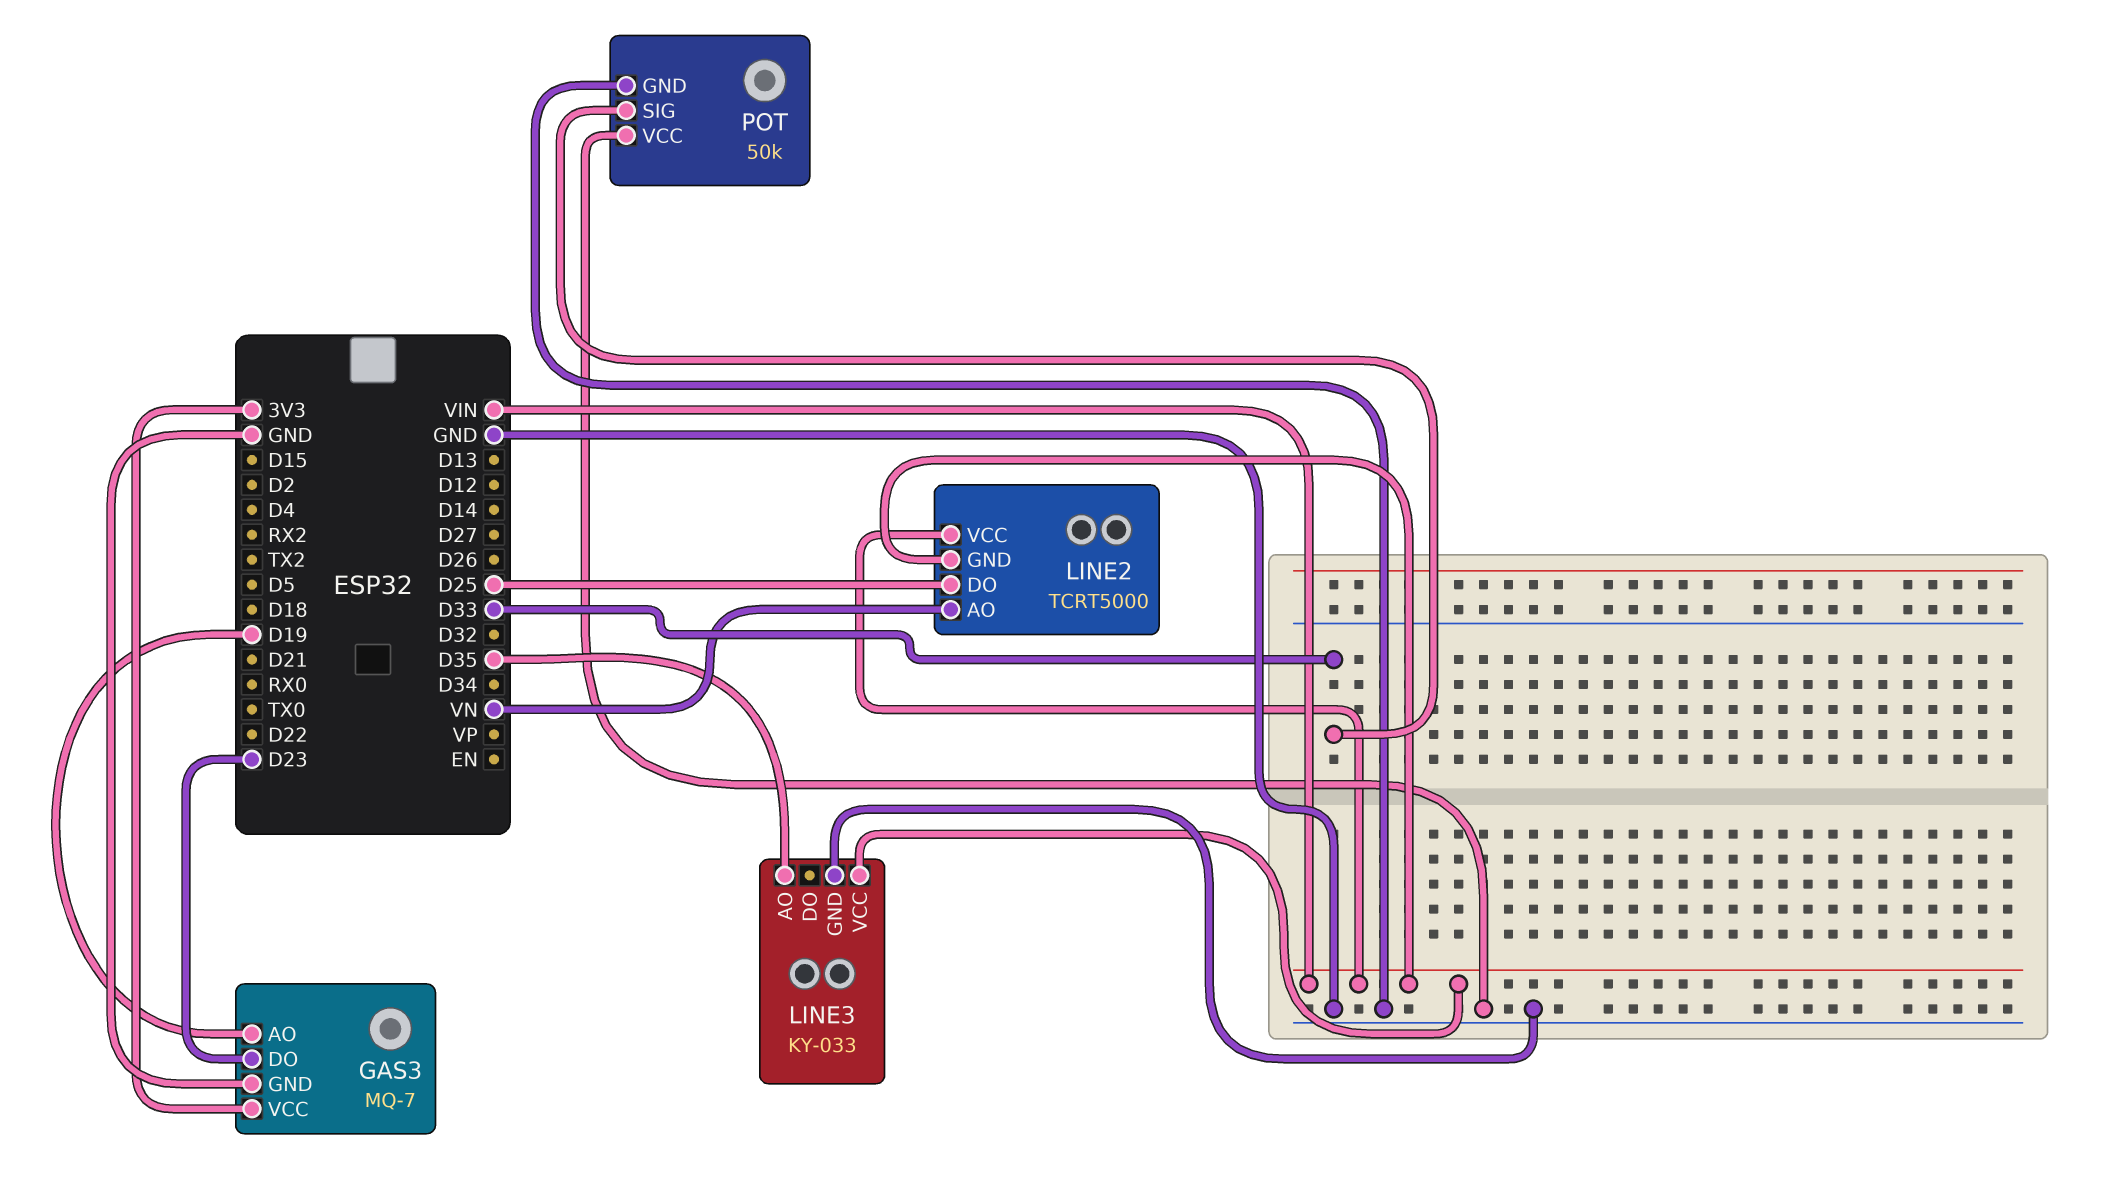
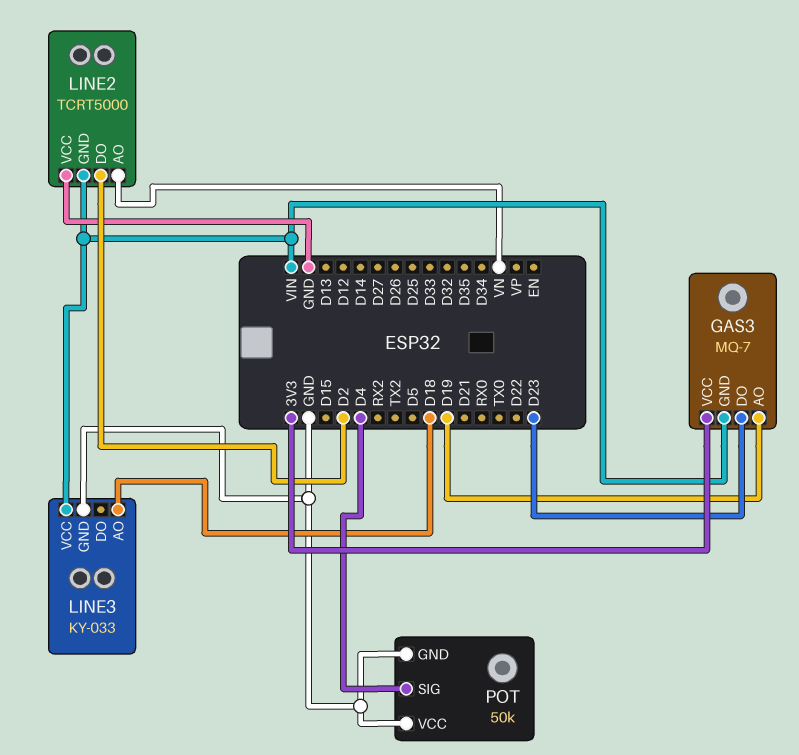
GAS3 pin GND: GND -> VIN
LINE2 pin DO: D25 -> D2
LINE2 pin VCC: VIN -> GND
LINE3 pin AO: D35 -> D18
POT pin SIG: D33 -> D4

